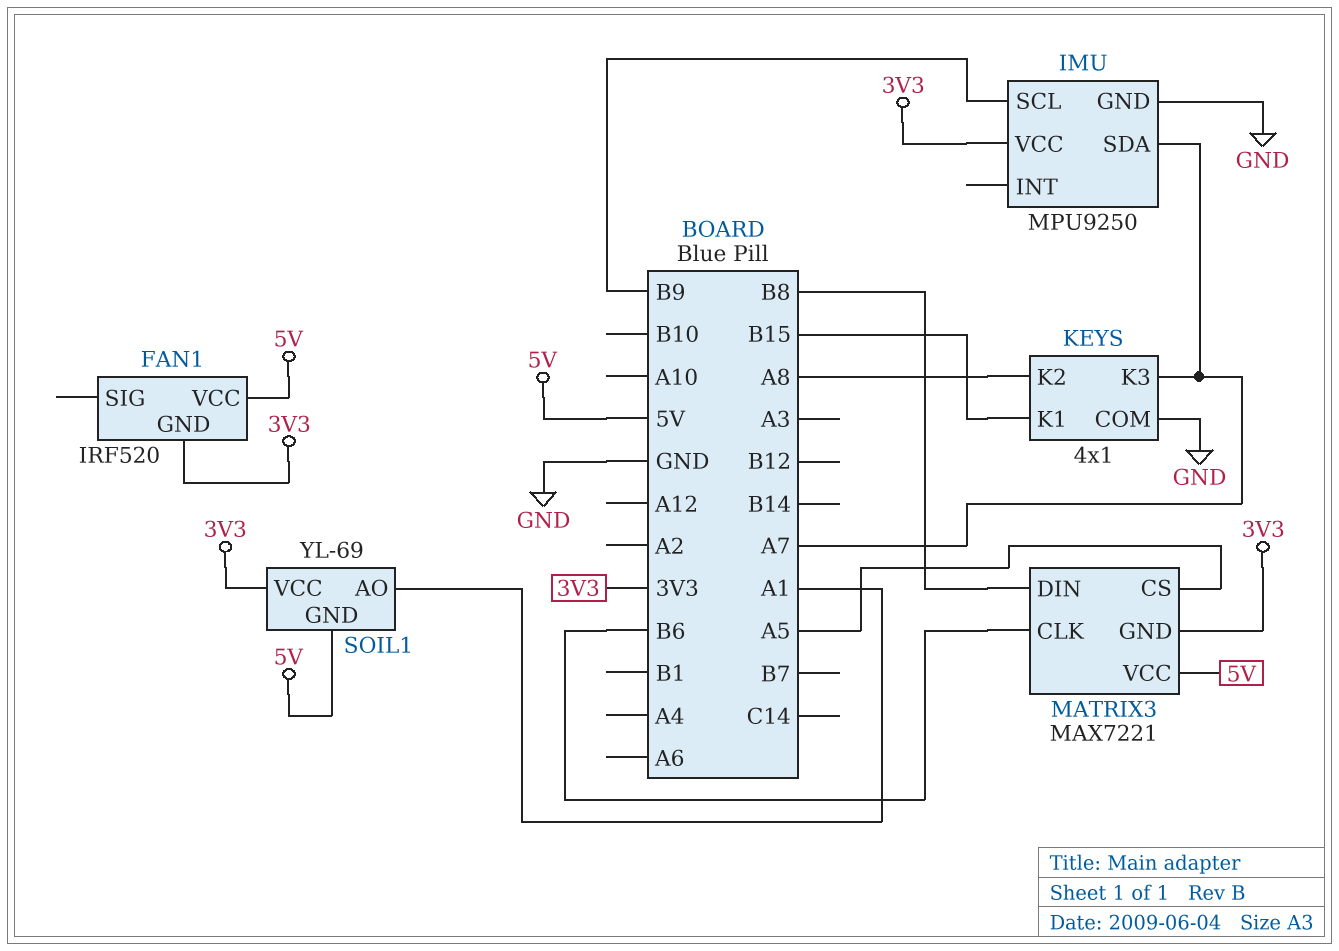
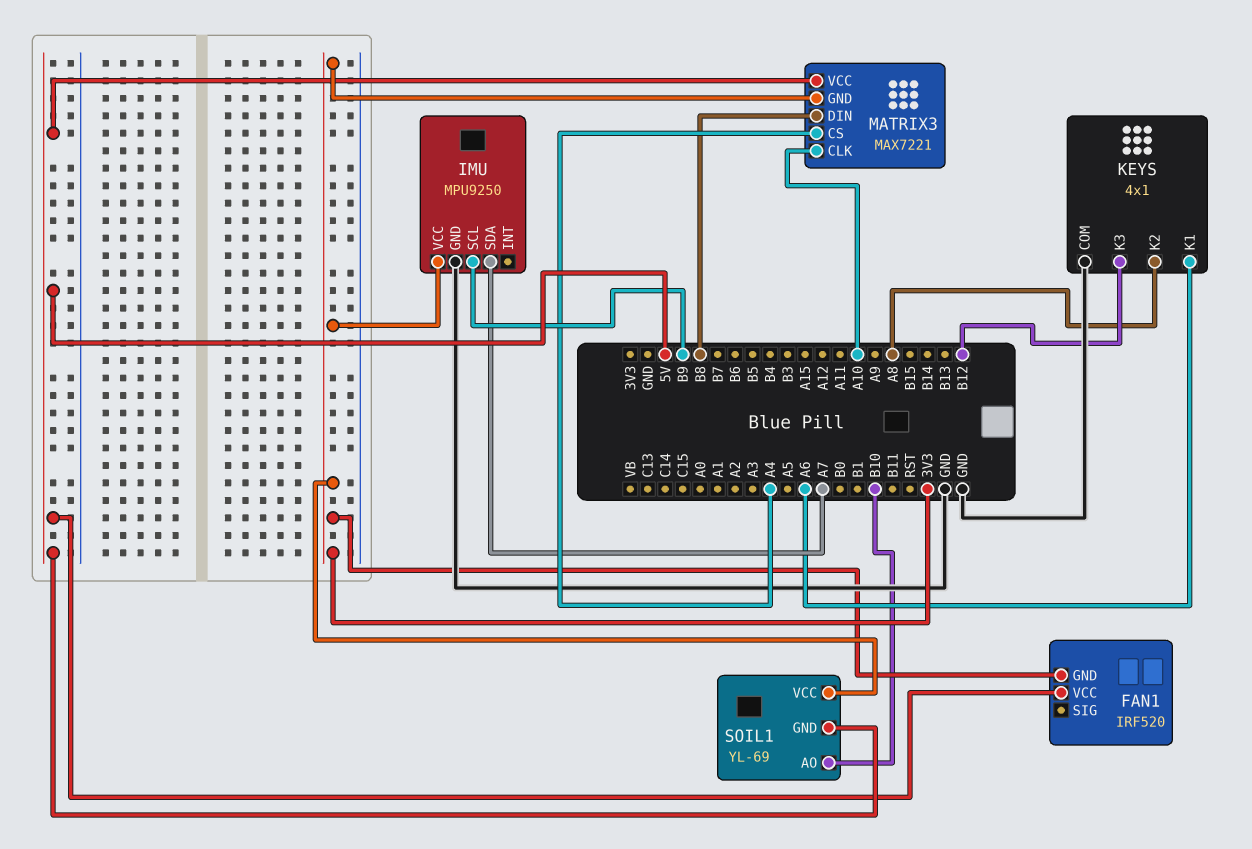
KEYS pin K1: B15 -> A6
KEYS pin K3: A7 -> B12
MATRIX3 pin CLK: B6 -> A10
MATRIX3 pin CS: A5 -> A4
SOIL1 pin AO: A1 -> B10

